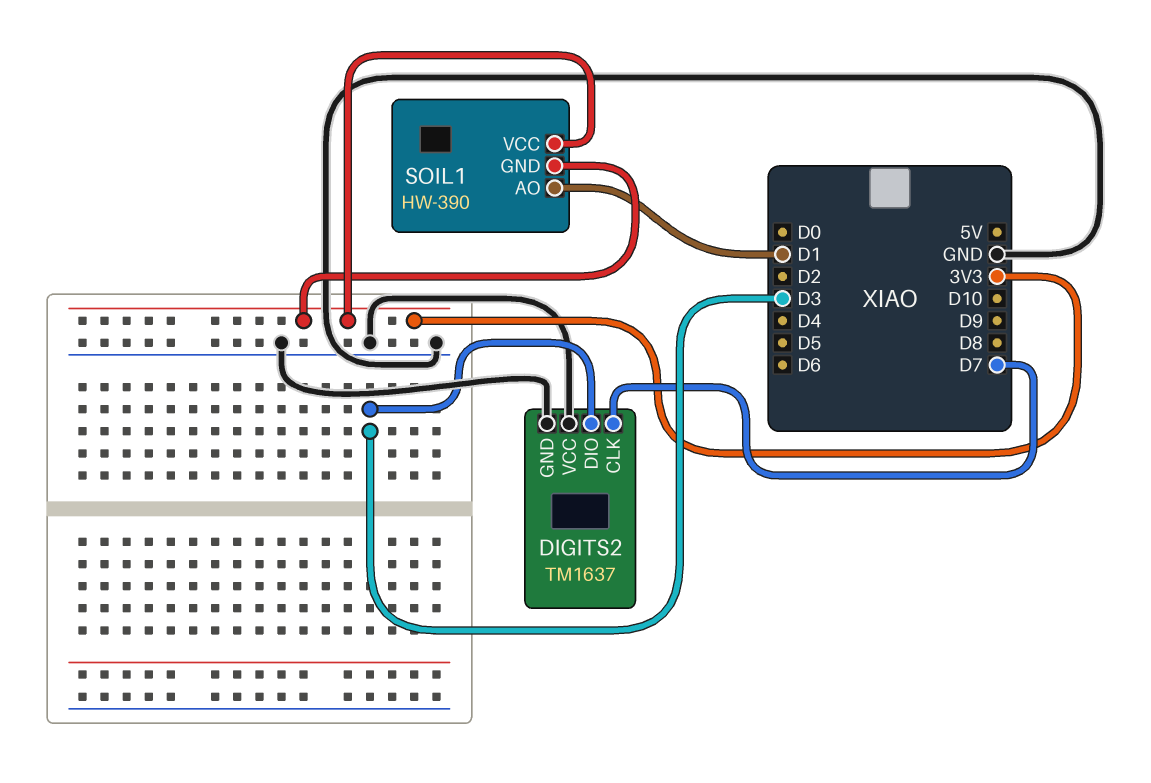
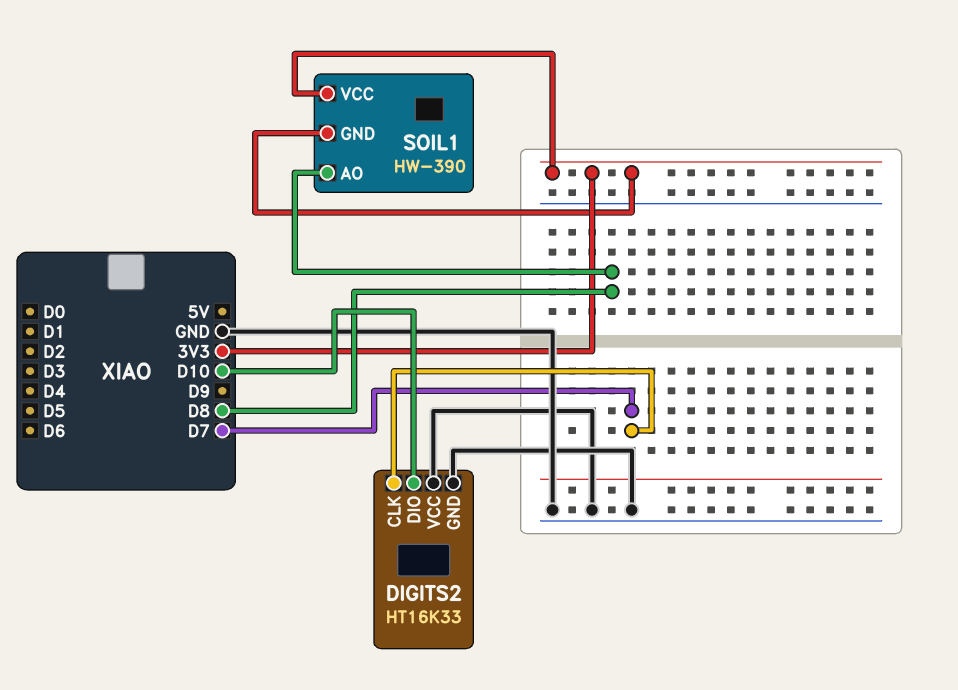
DIGITS2: TM1637 -> HT16K33
DIGITS2 pin DIO: D3 -> D10
SOIL1 pin AO: D1 -> D8

